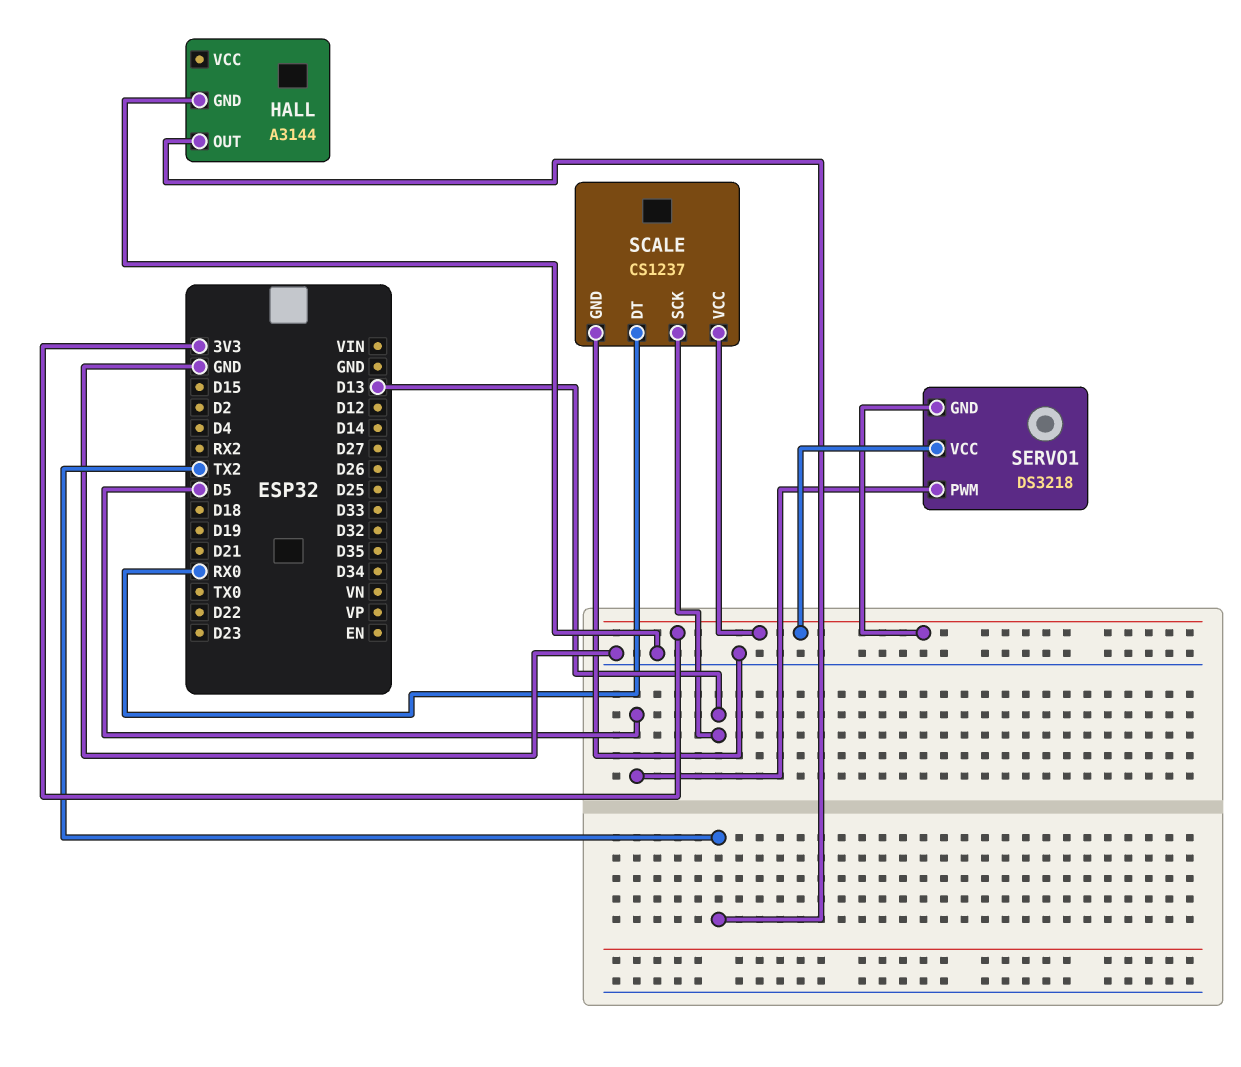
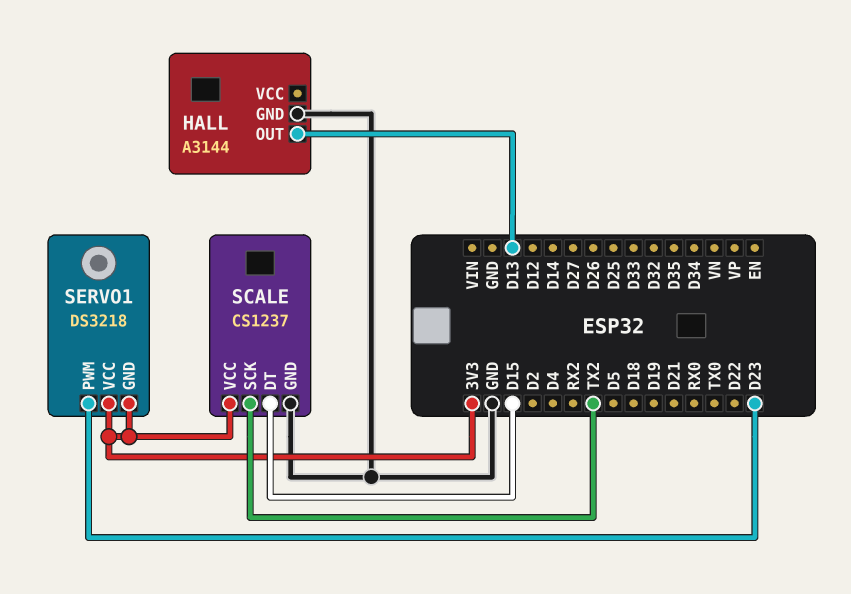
HALL pin OUT: TX2 -> D13
SCALE pin DT: RX0 -> D15
SCALE pin SCK: D13 -> TX2
SERVO1 pin PWM: D5 -> D23

